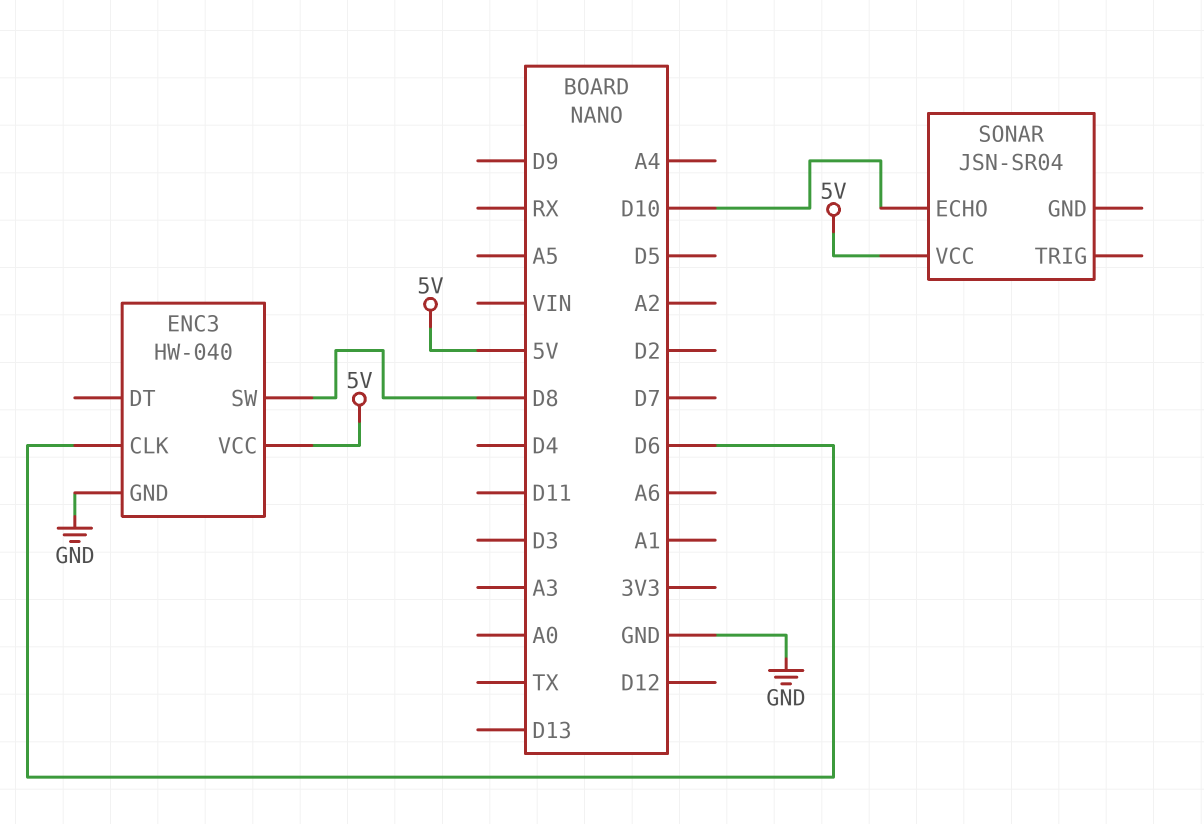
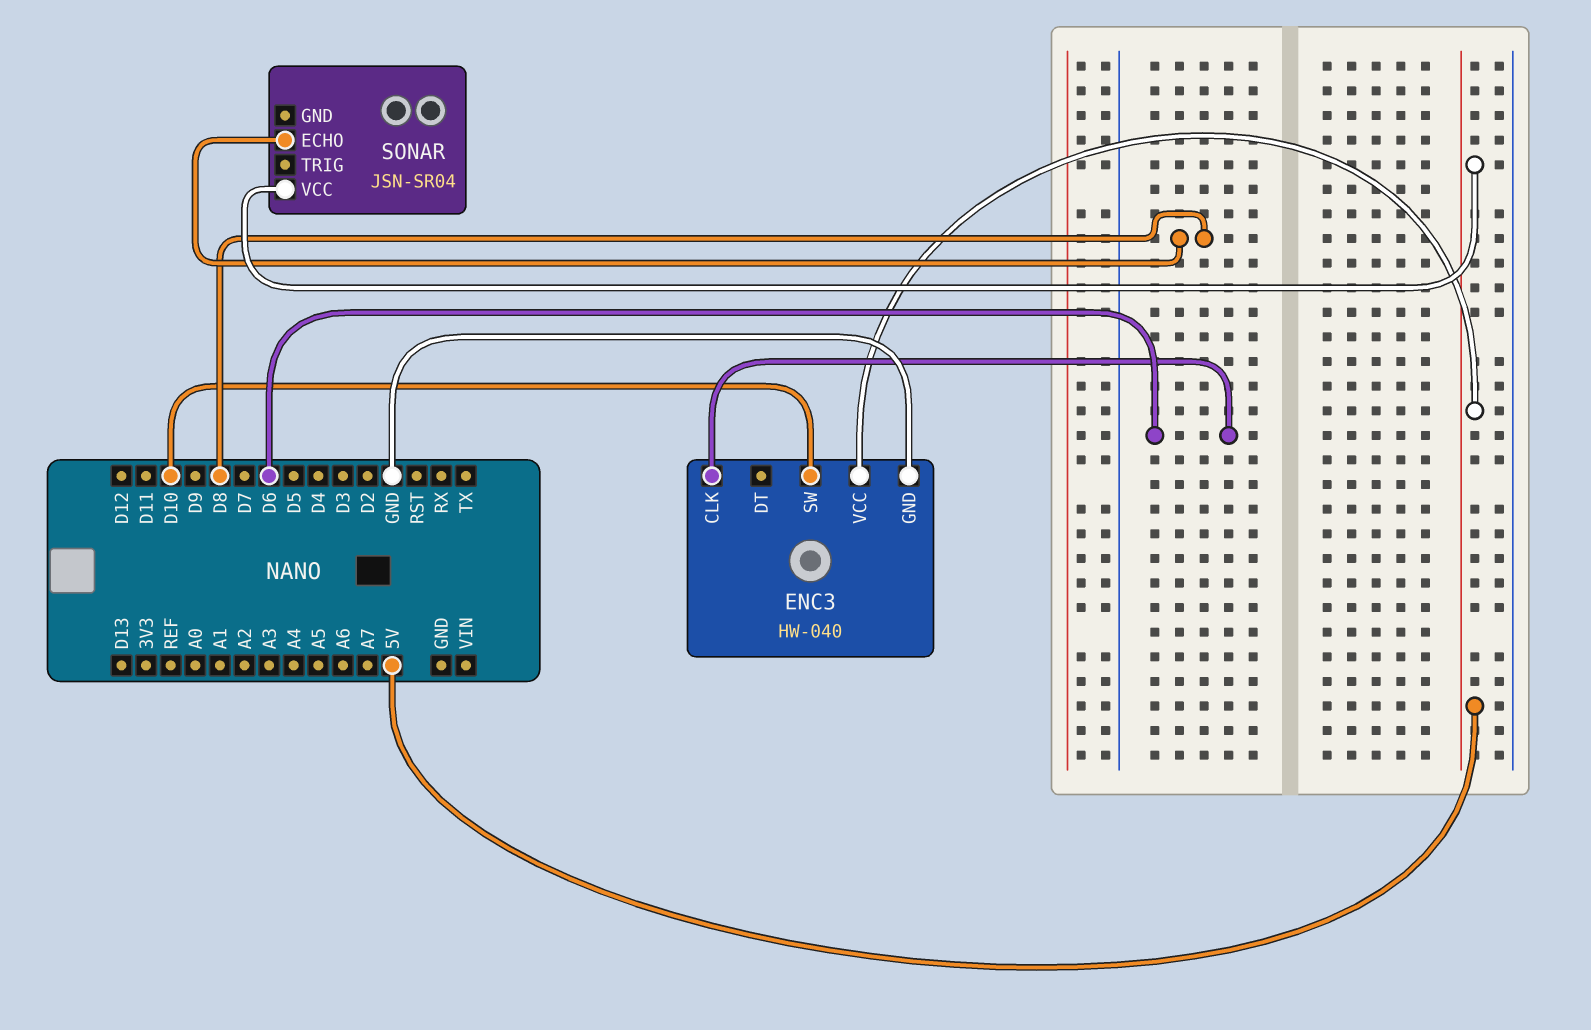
ENC3 pin SW: D8 -> D10
SONAR pin ECHO: D10 -> D8

